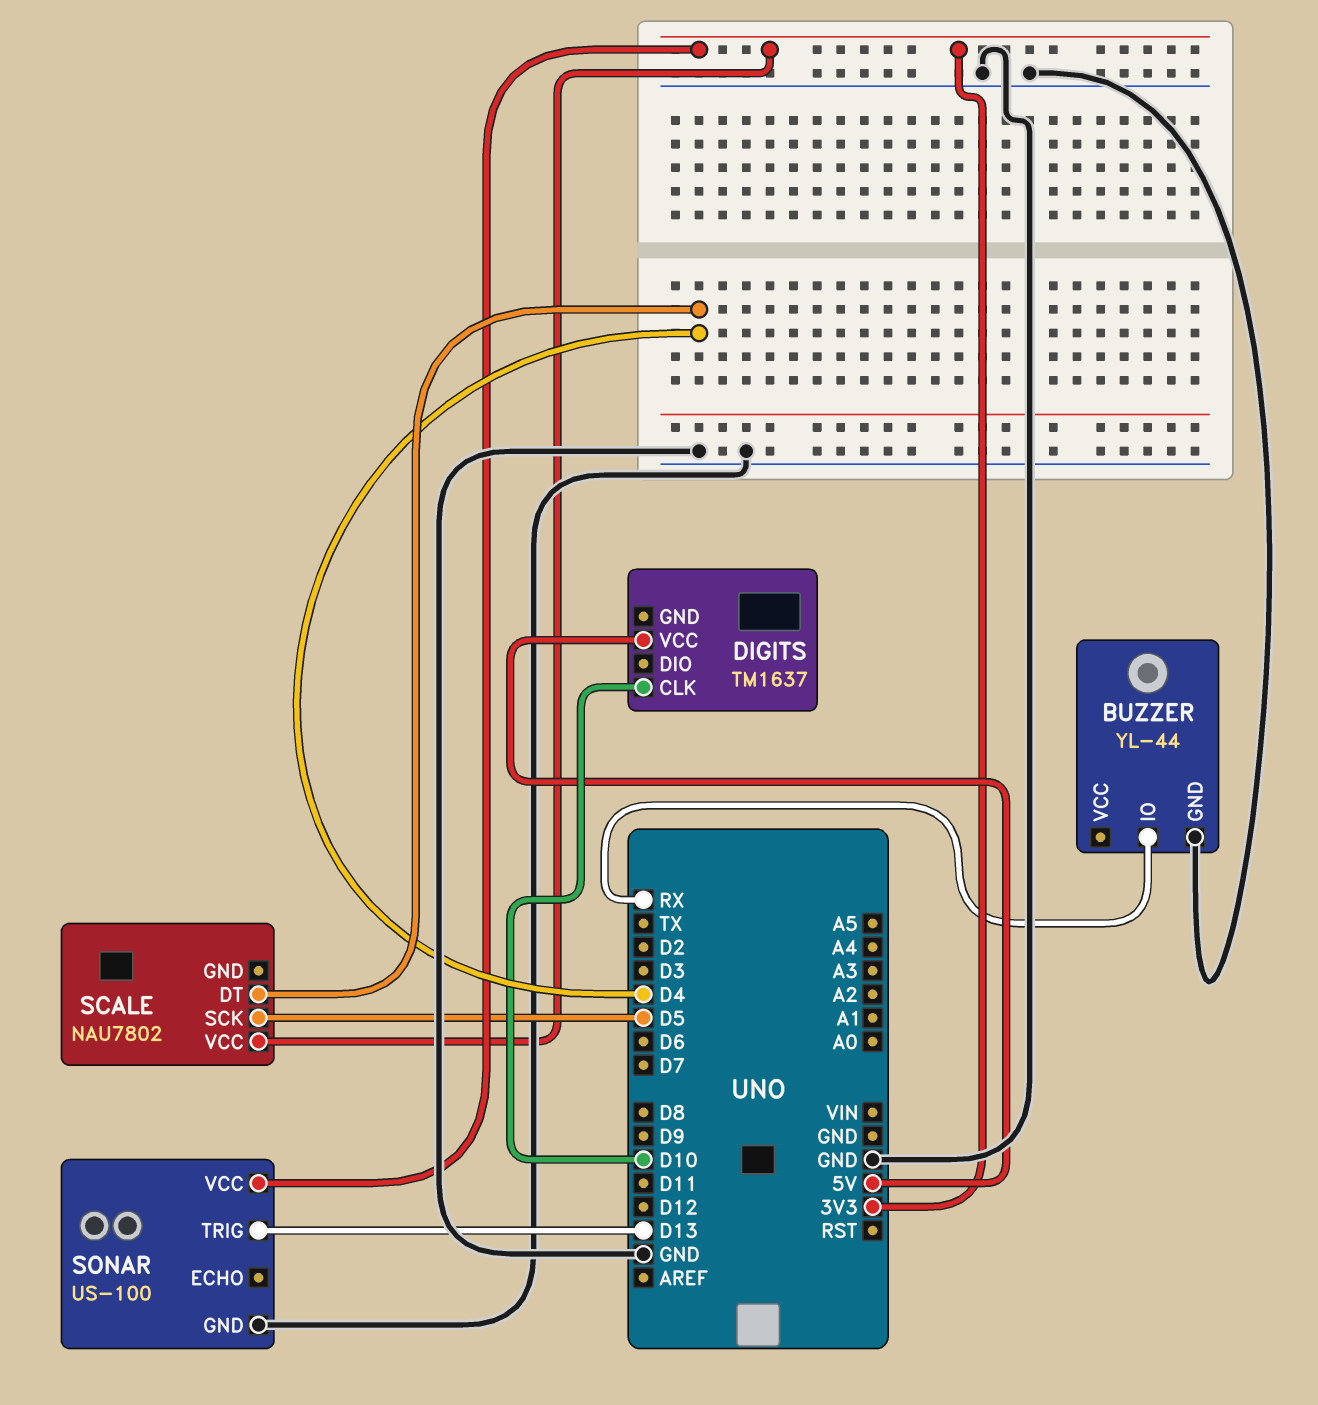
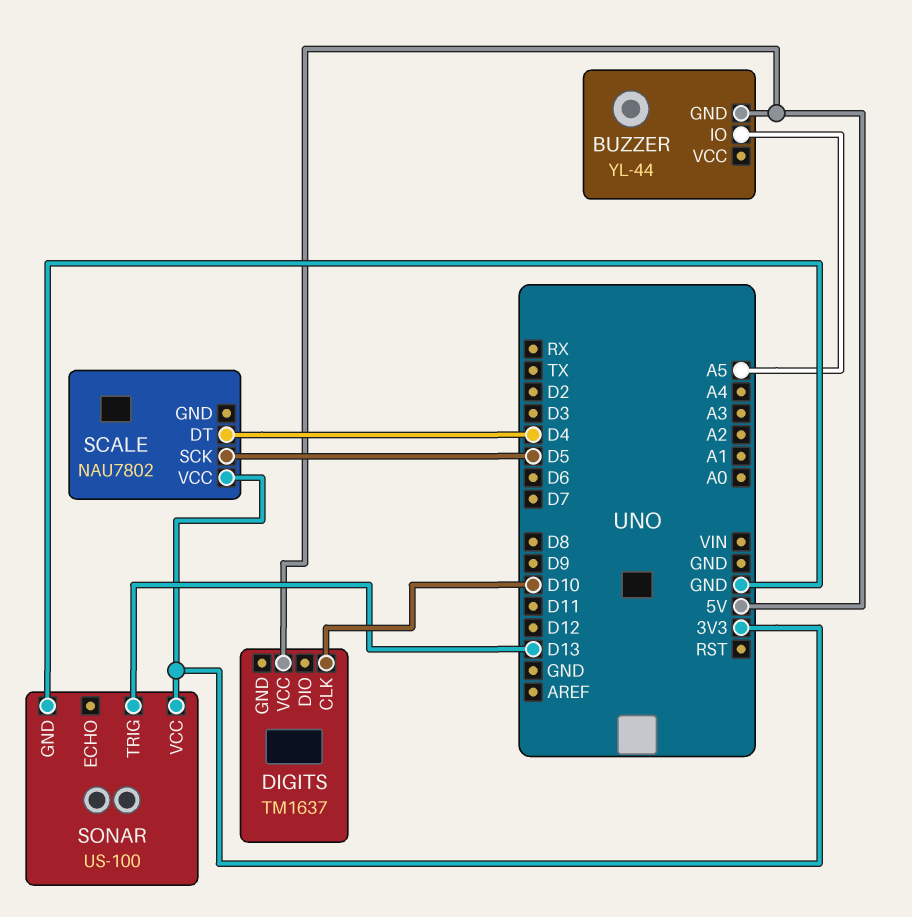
BUZZER pin GND: GND -> 5V
BUZZER pin IO: RX -> A5

